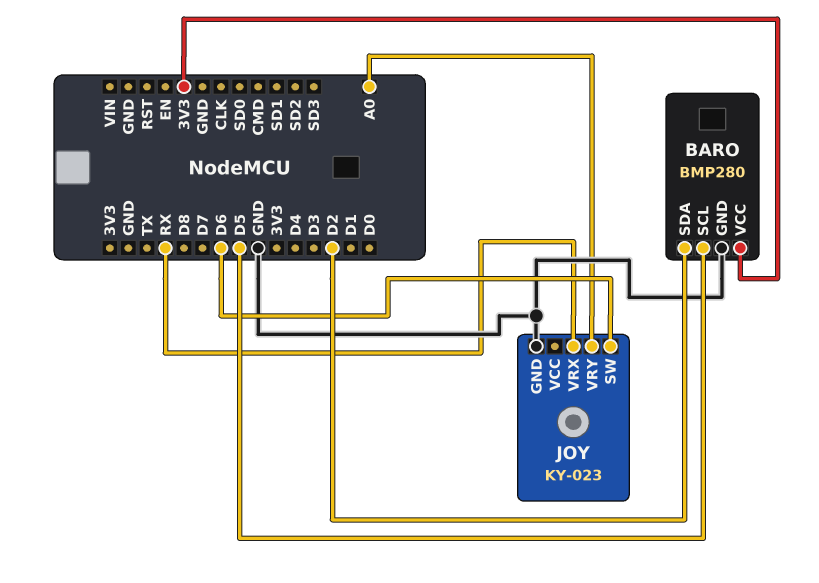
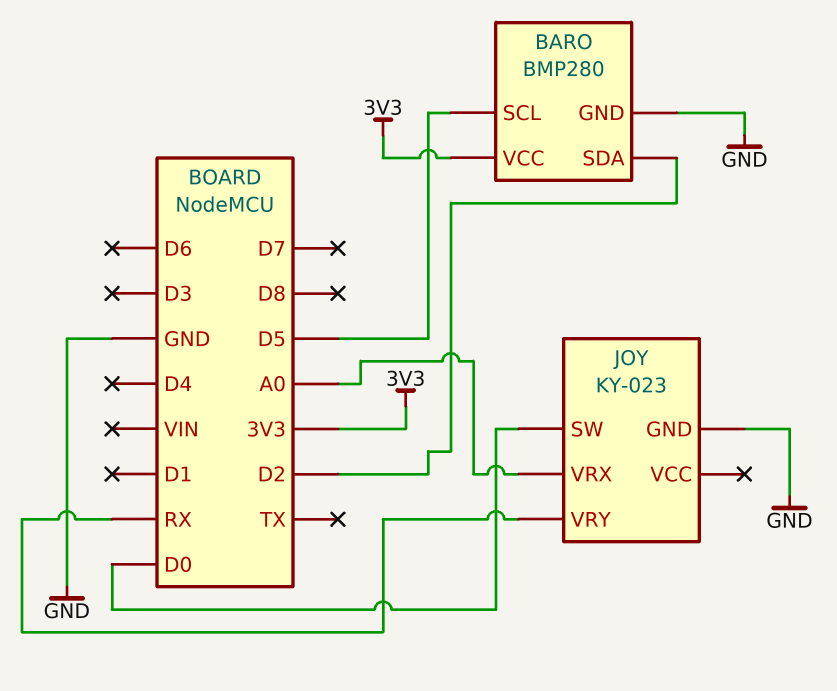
JOY pin SW: D6 -> D0
JOY pin VRX: RX -> A0
JOY pin VRY: A0 -> RX

